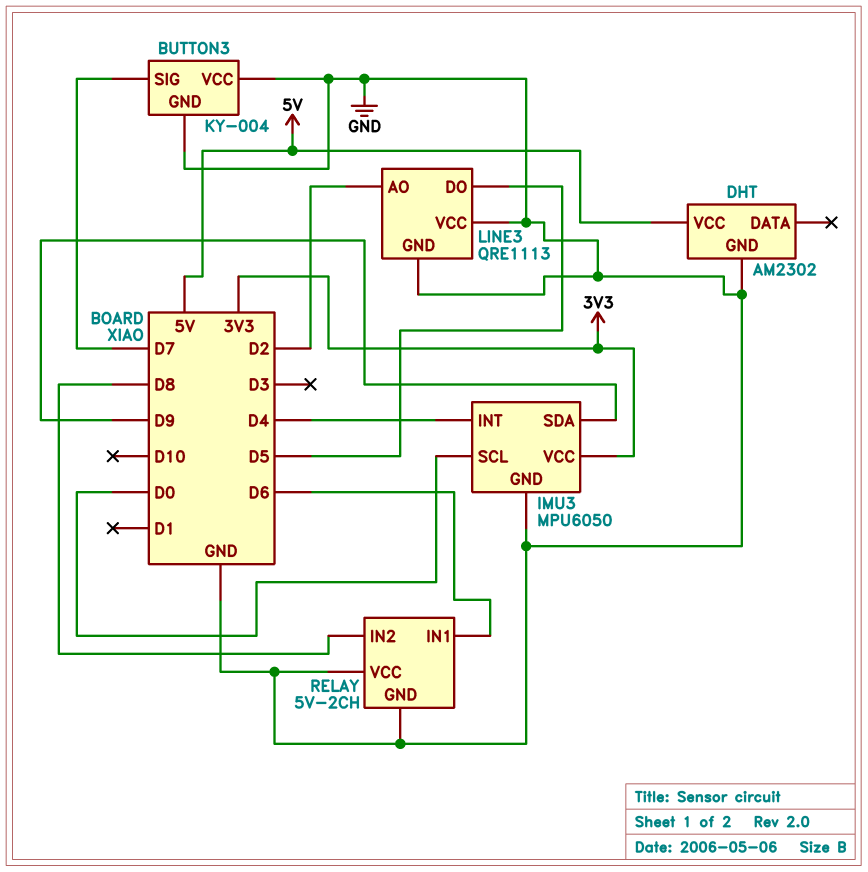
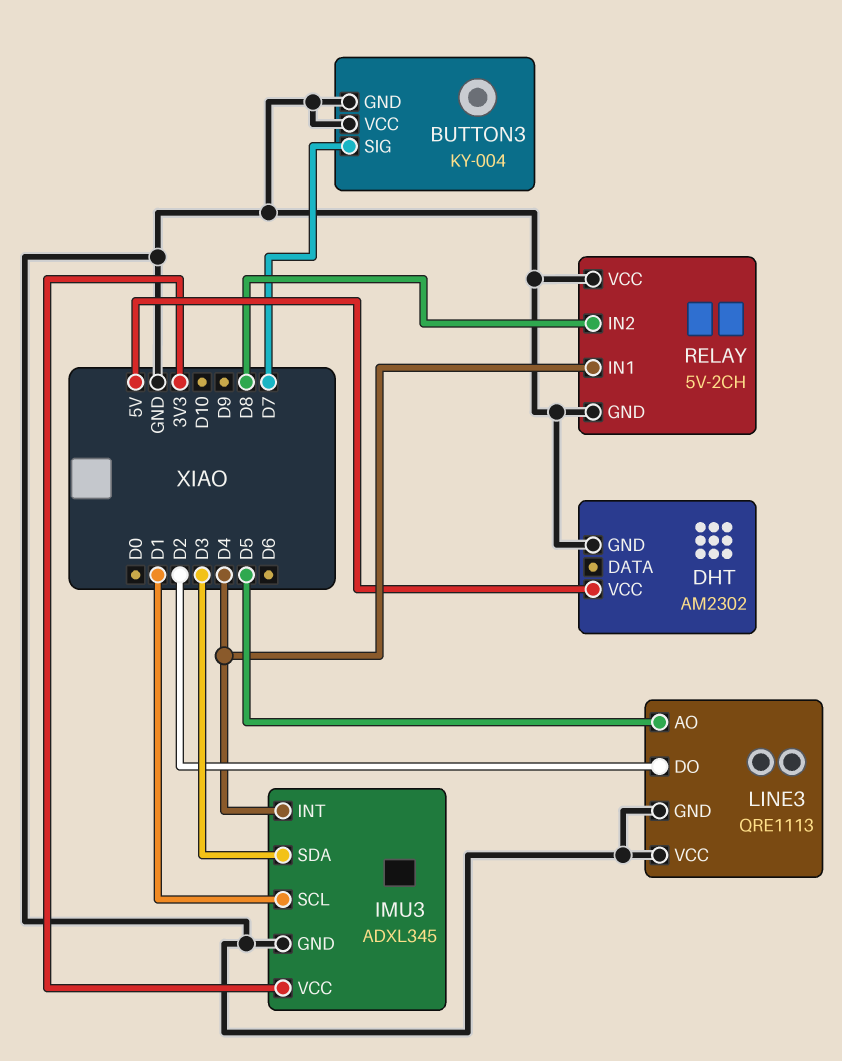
IMU3: MPU6050 -> ADXL345
IMU3 pin SCL: D0 -> D1
IMU3 pin SDA: D9 -> D3
LINE3 pin AO: D2 -> D5
LINE3 pin DO: D5 -> D2
RELAY pin IN1: D6 -> D4

